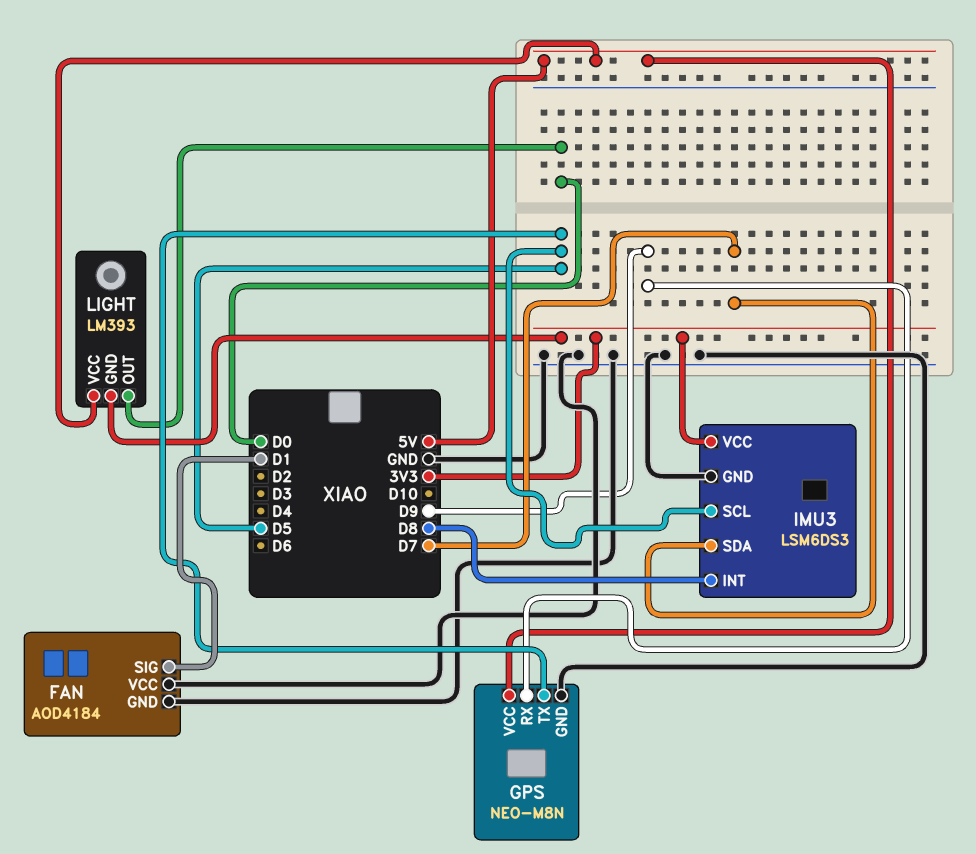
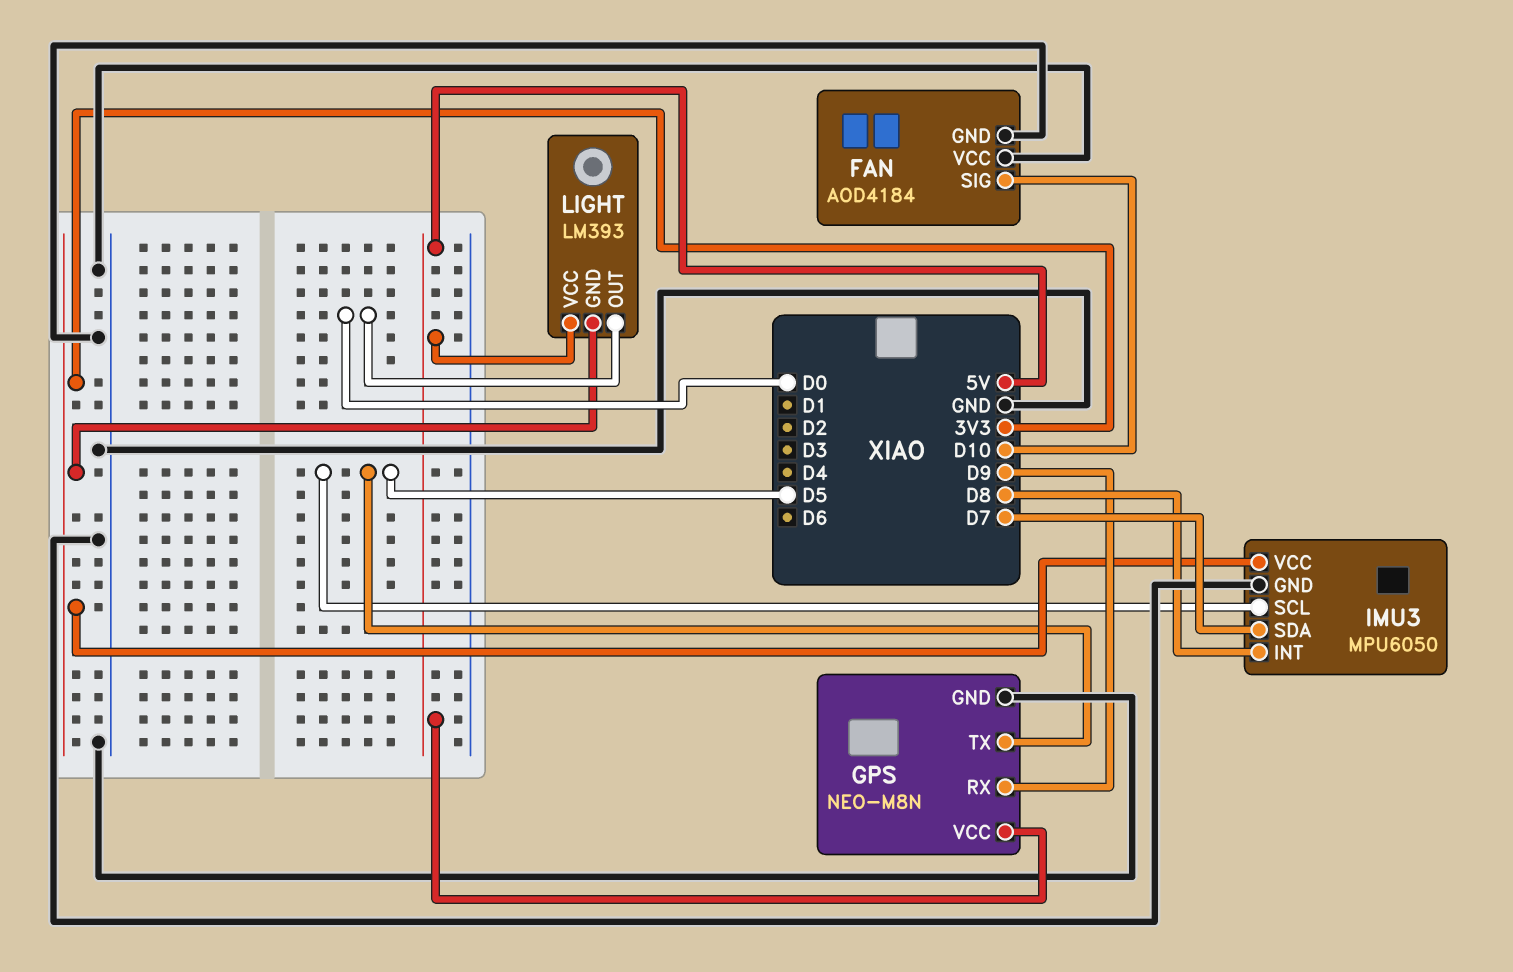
FAN pin SIG: D1 -> D10
IMU3: LSM6DS3 -> MPU6050

